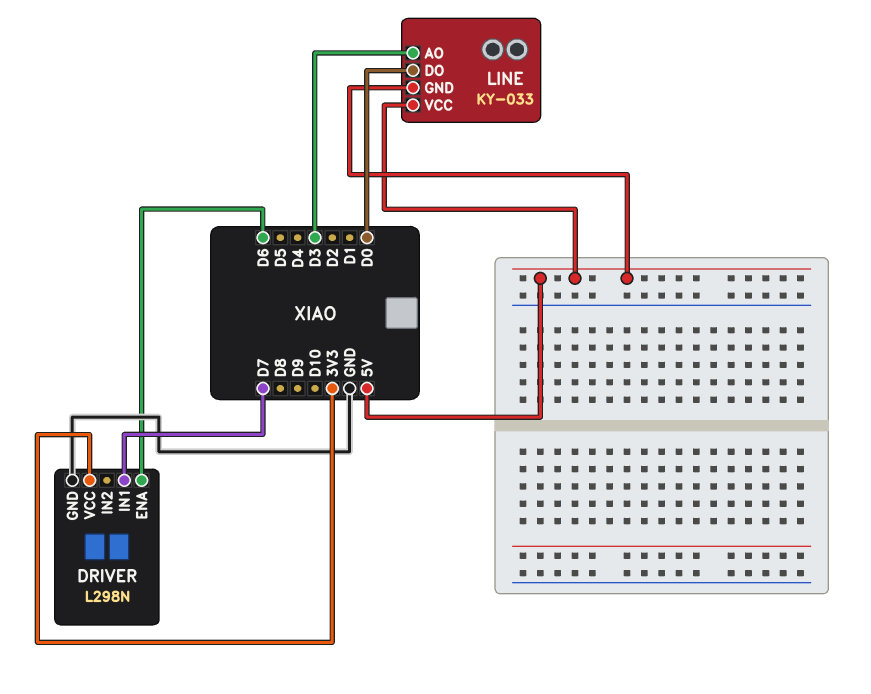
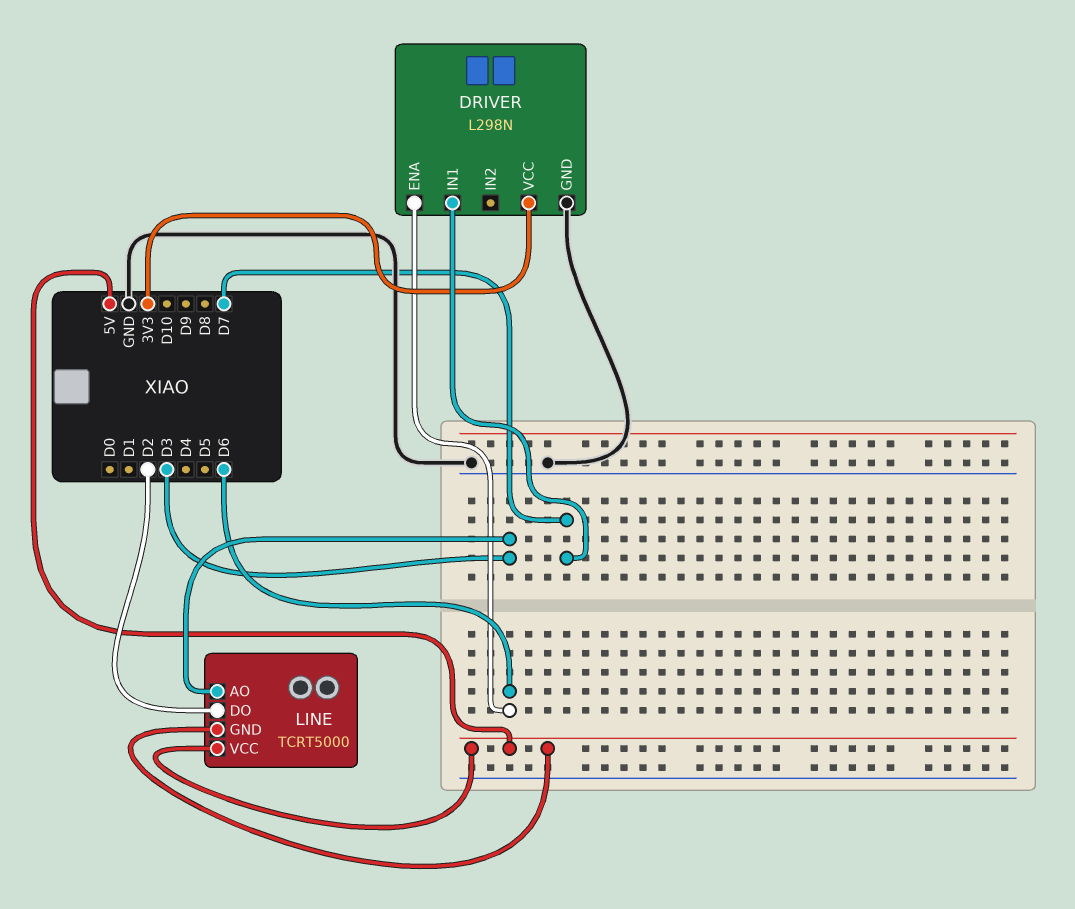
LINE: KY-033 -> TCRT5000
LINE pin DO: D0 -> D2

